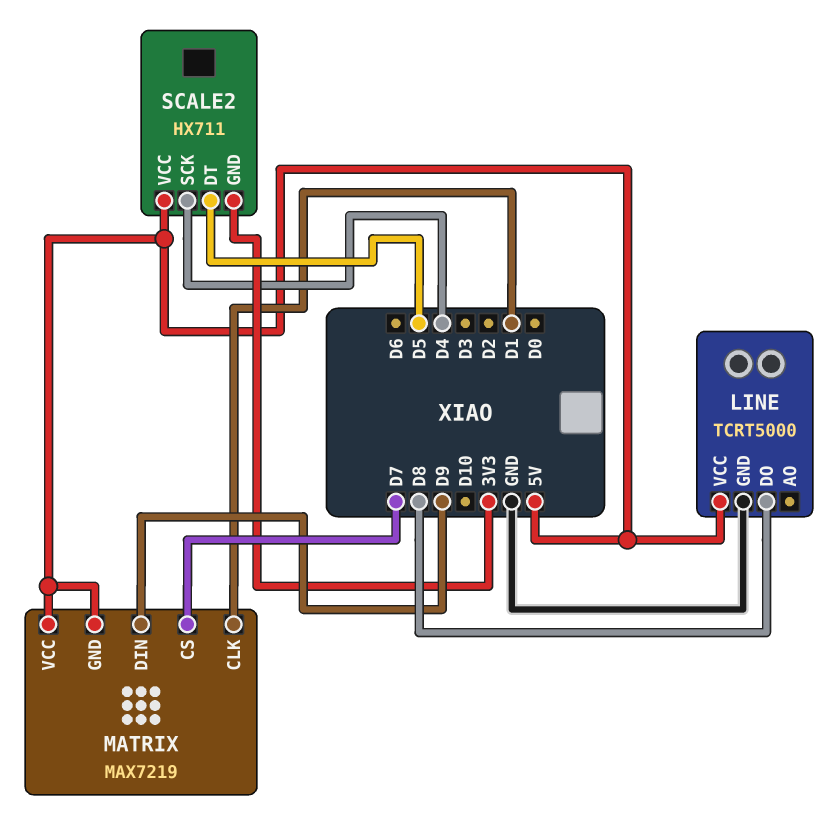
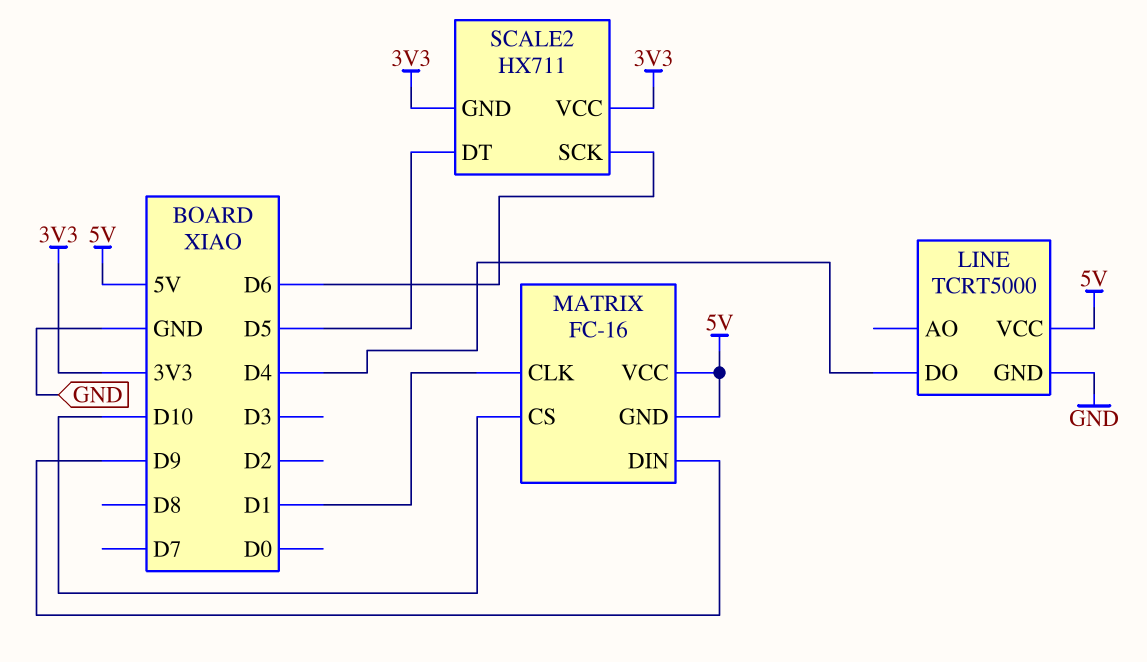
LINE pin DO: D8 -> D4
MATRIX: MAX7219 -> FC-16
MATRIX pin CS: D7 -> D10
SCALE2 pin SCK: D4 -> D6
SCALE2 pin VCC: 5V -> 3V3

